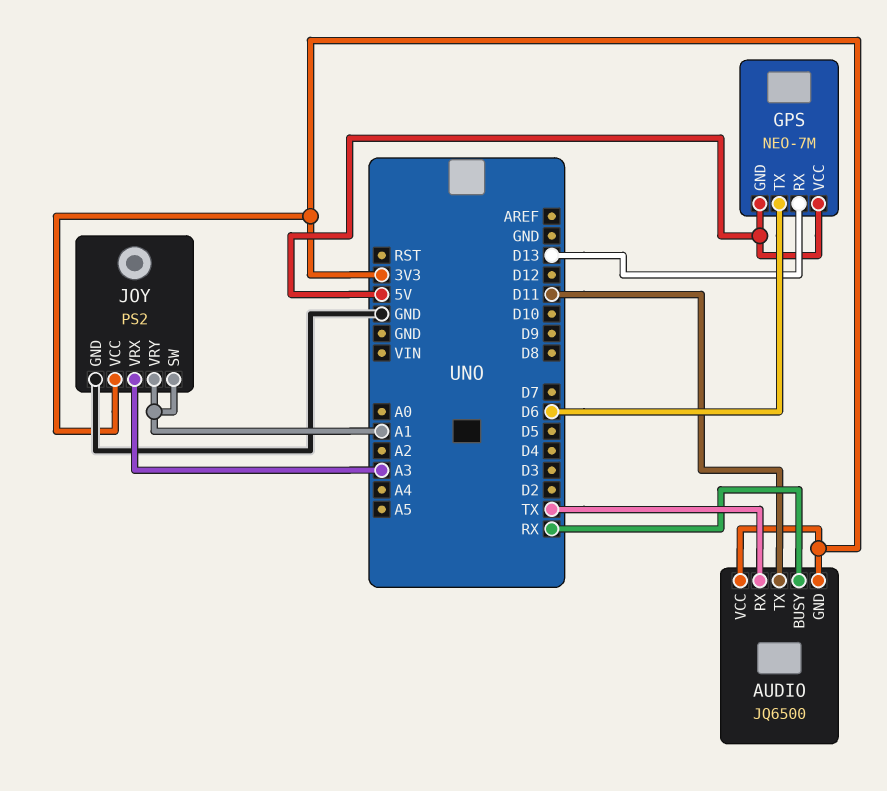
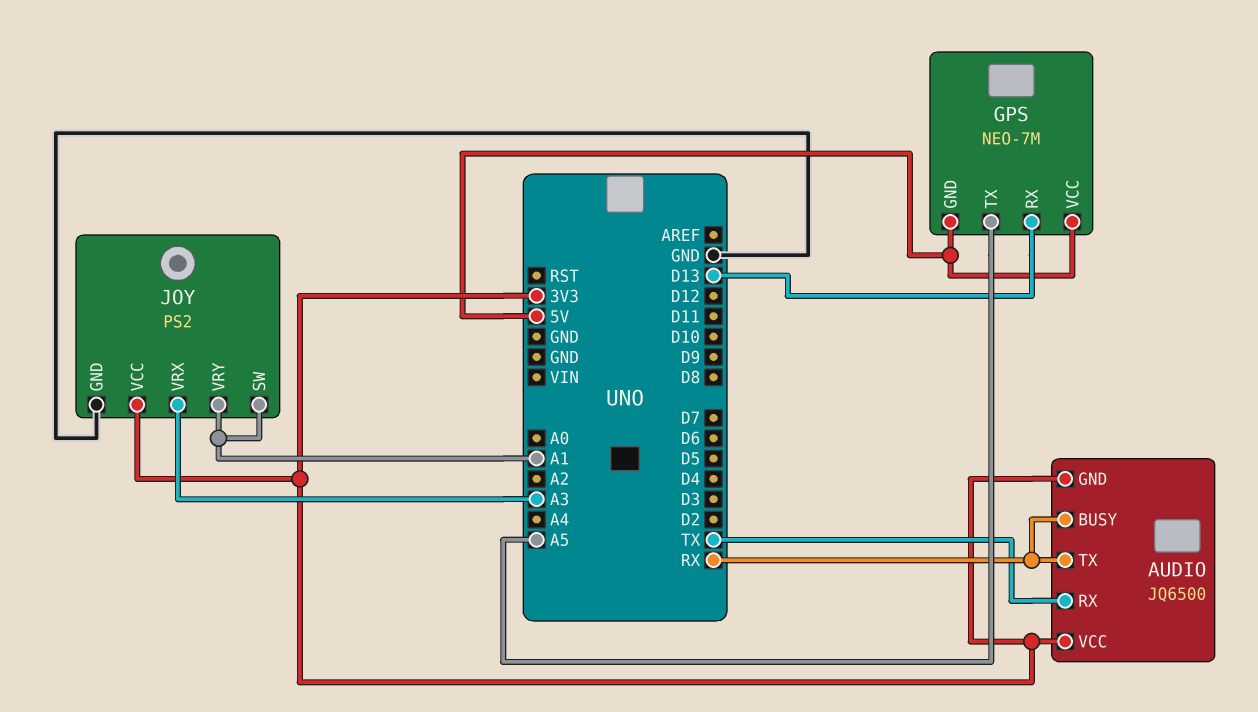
AUDIO pin TX: D11 -> RX
GPS pin TX: D6 -> A5

